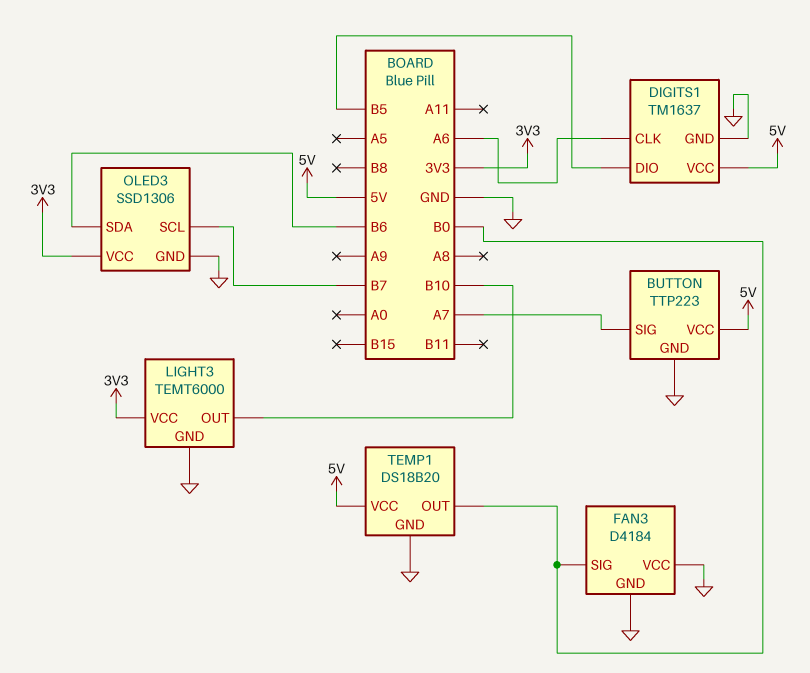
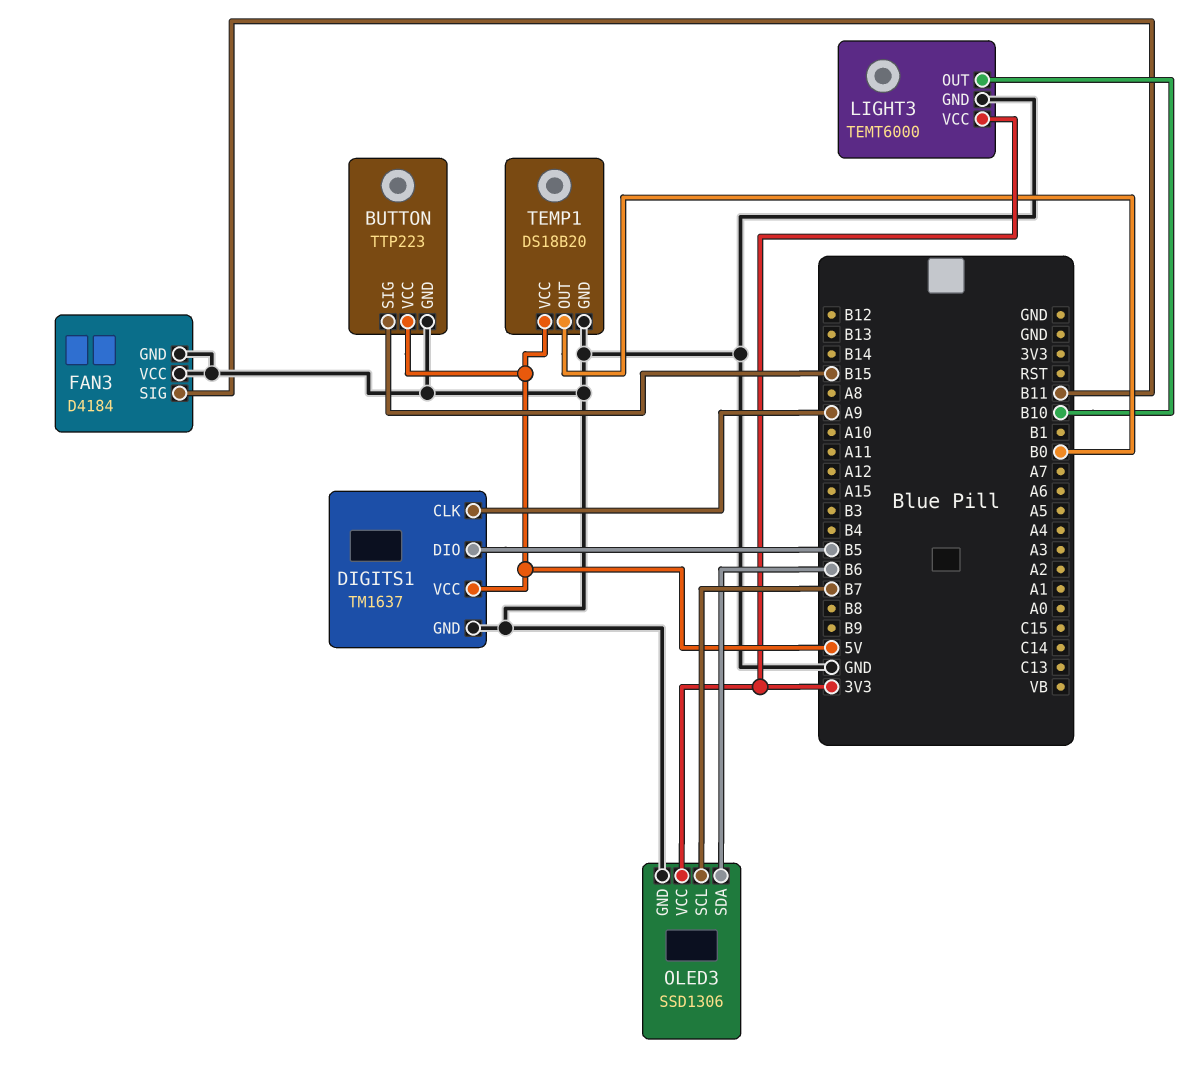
BUTTON pin SIG: A7 -> B15
DIGITS1 pin CLK: A6 -> A9
FAN3 pin SIG: B0 -> B11

